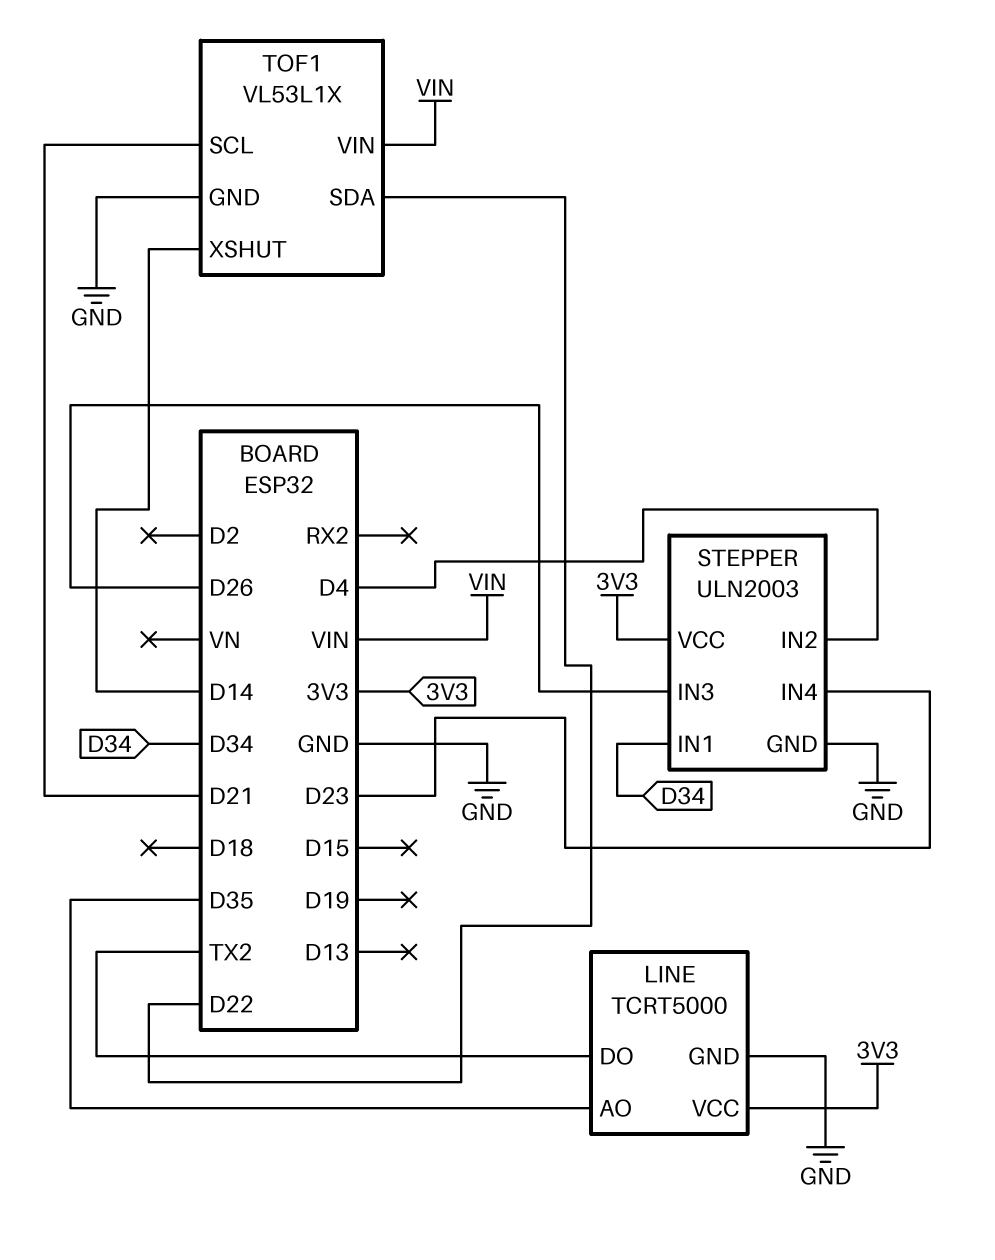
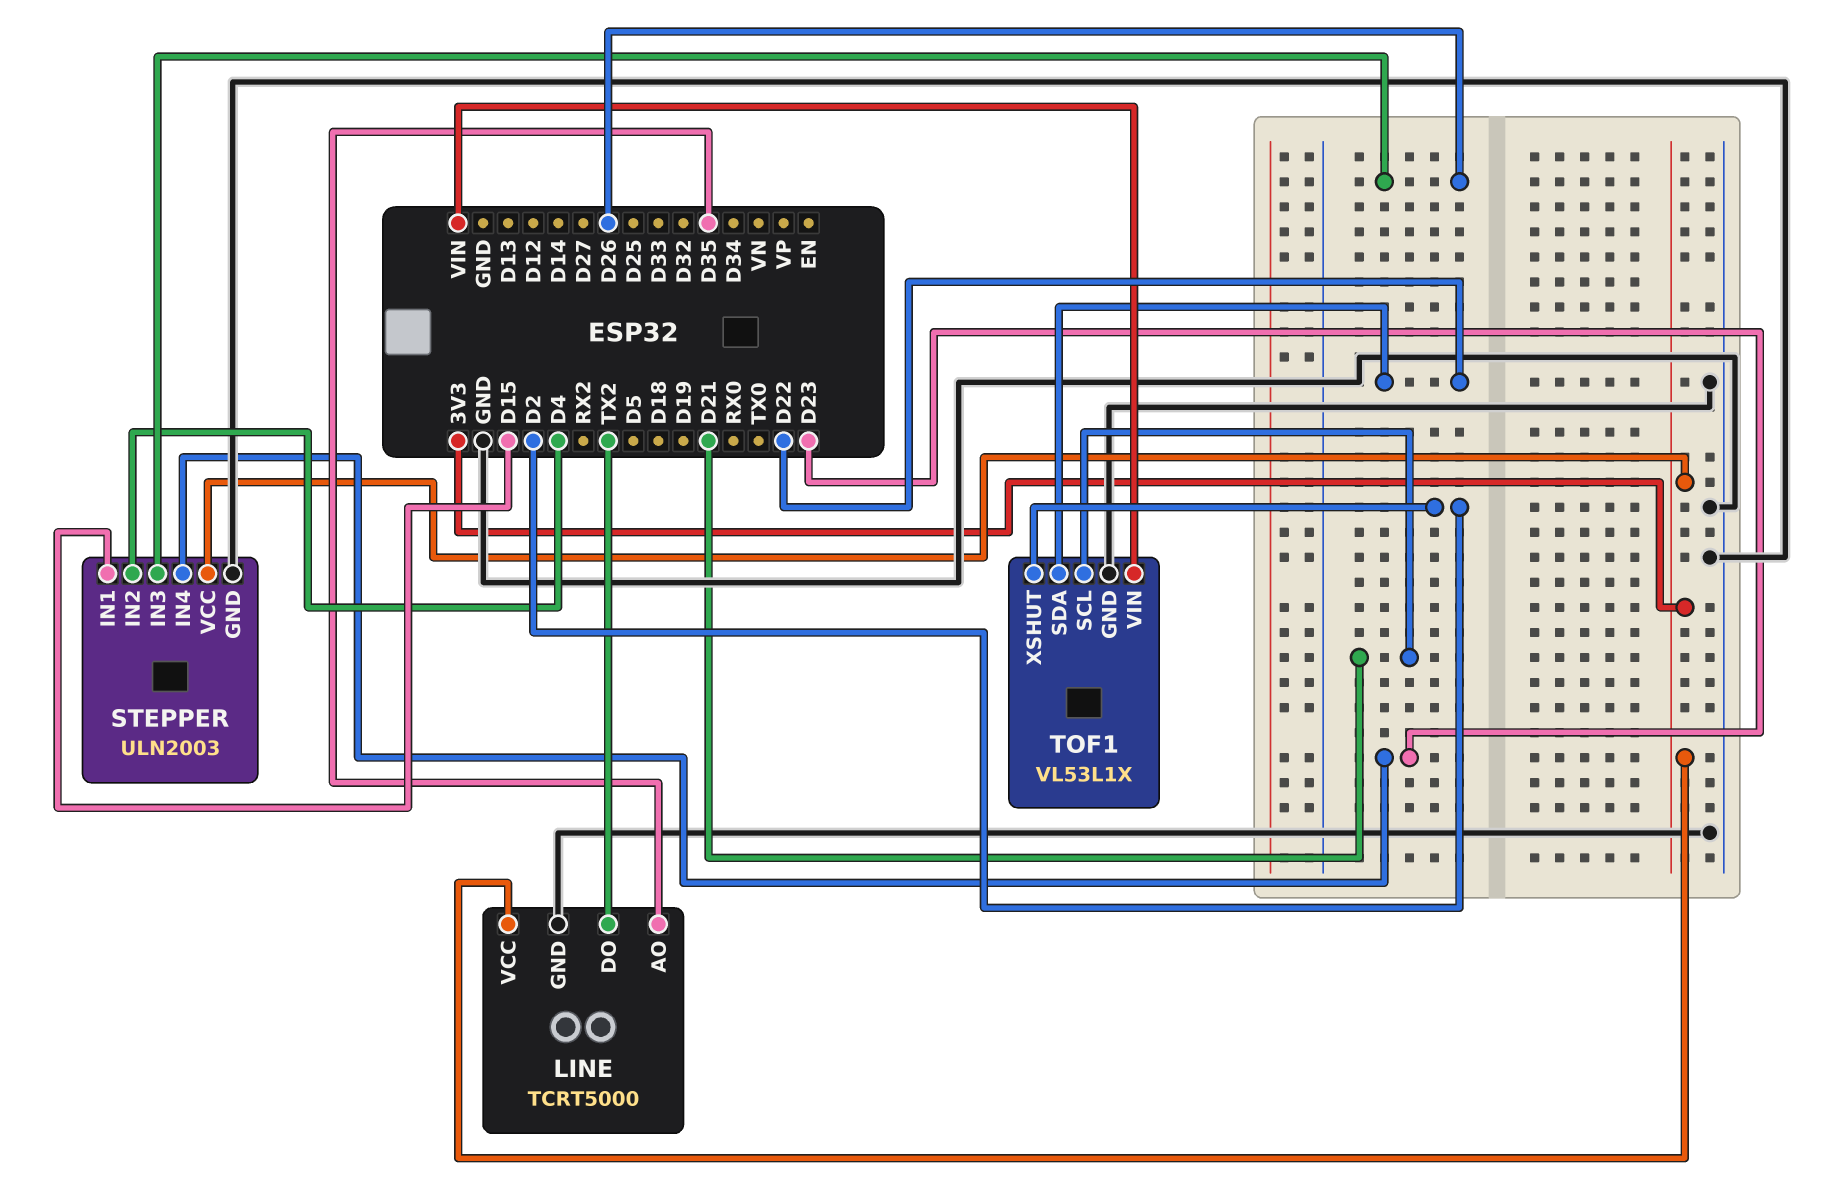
STEPPER pin IN1: D34 -> D15
TOF1 pin XSHUT: D14 -> D2

